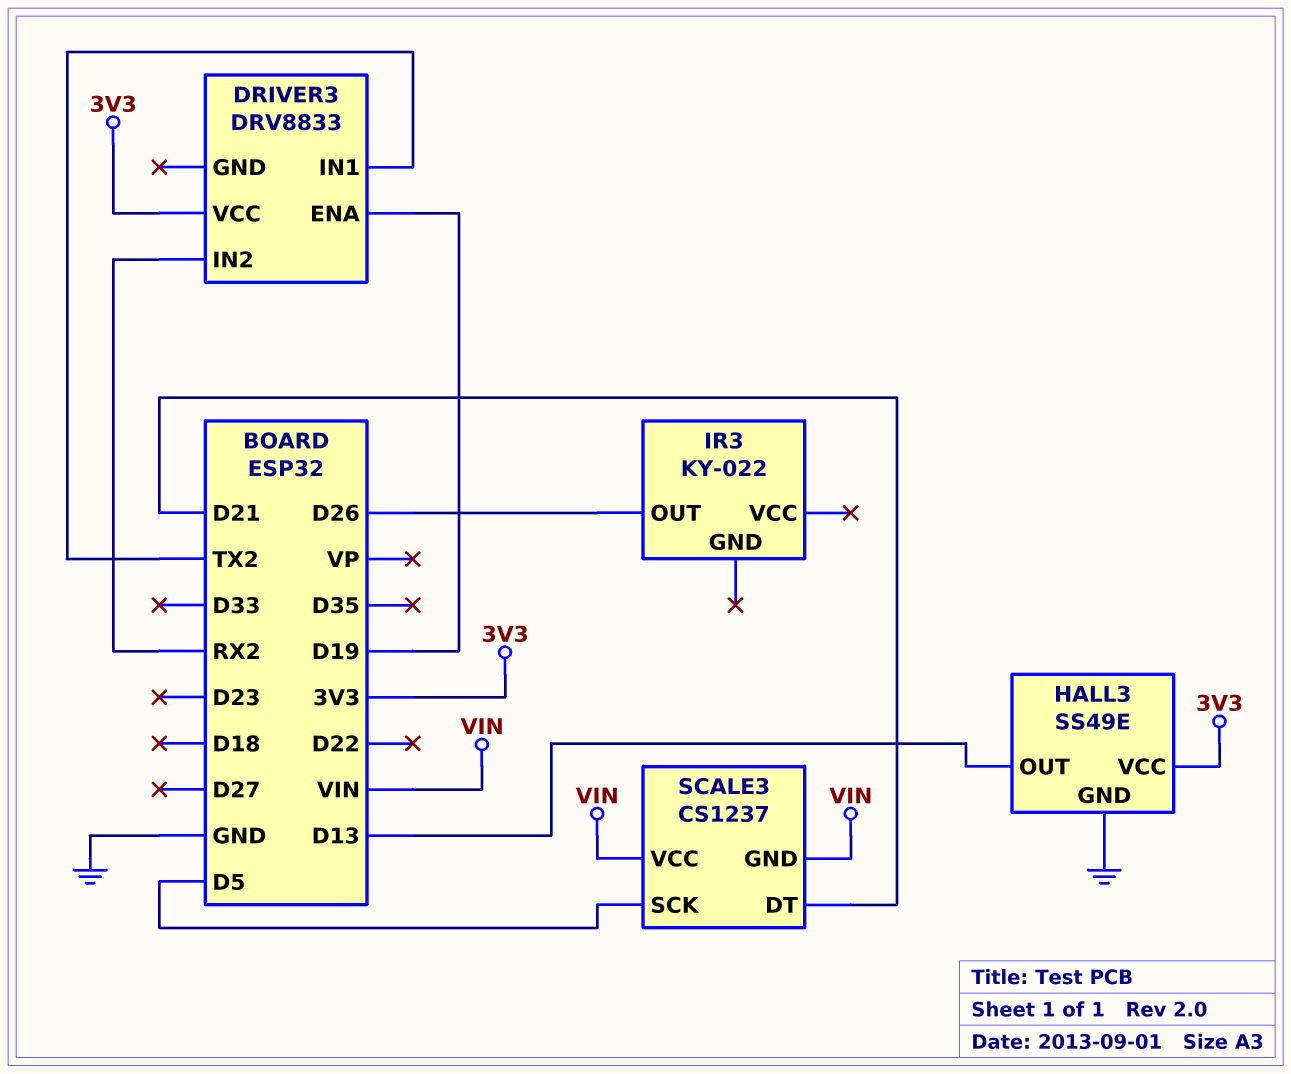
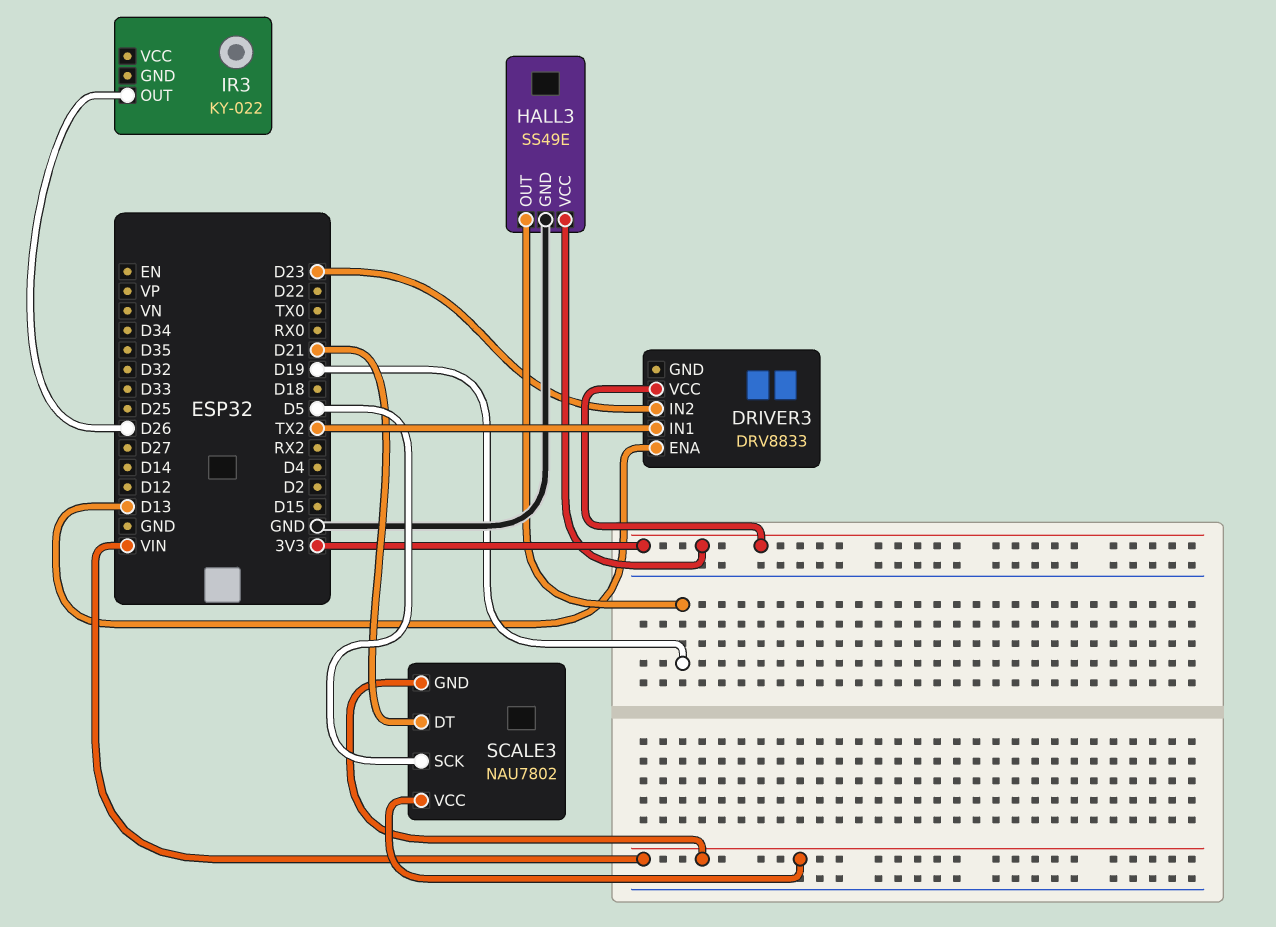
DRIVER3 pin ENA: D19 -> D13
DRIVER3 pin IN2: RX2 -> D23
HALL3 pin OUT: D13 -> D19
SCALE3: CS1237 -> NAU7802

